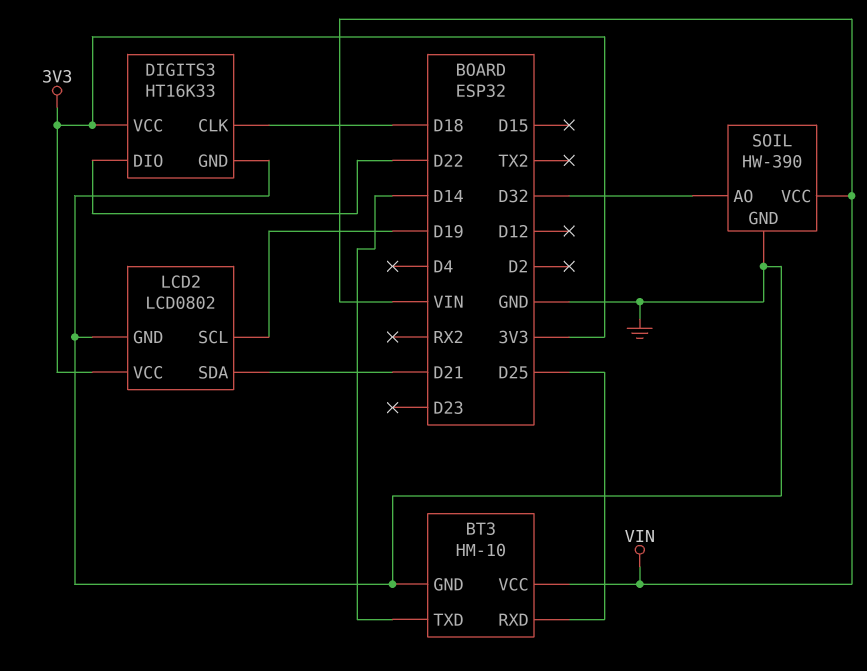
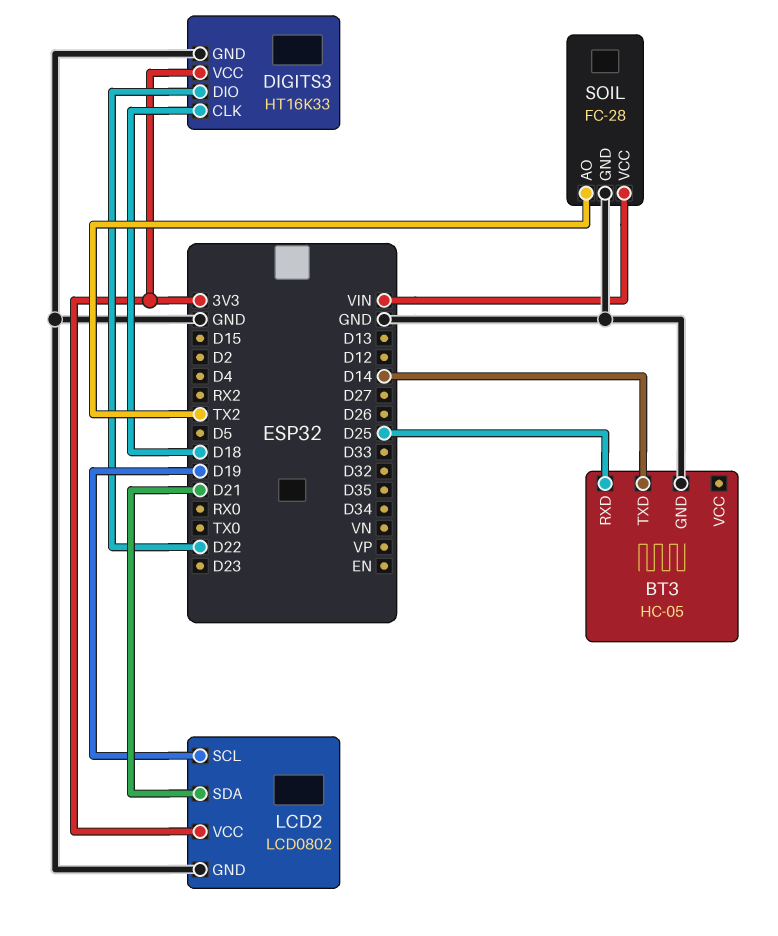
BT3: HM-10 -> HC-05
BT3 pin VCC: VIN -> none
SOIL: HW-390 -> FC-28
SOIL pin AO: D32 -> TX2

